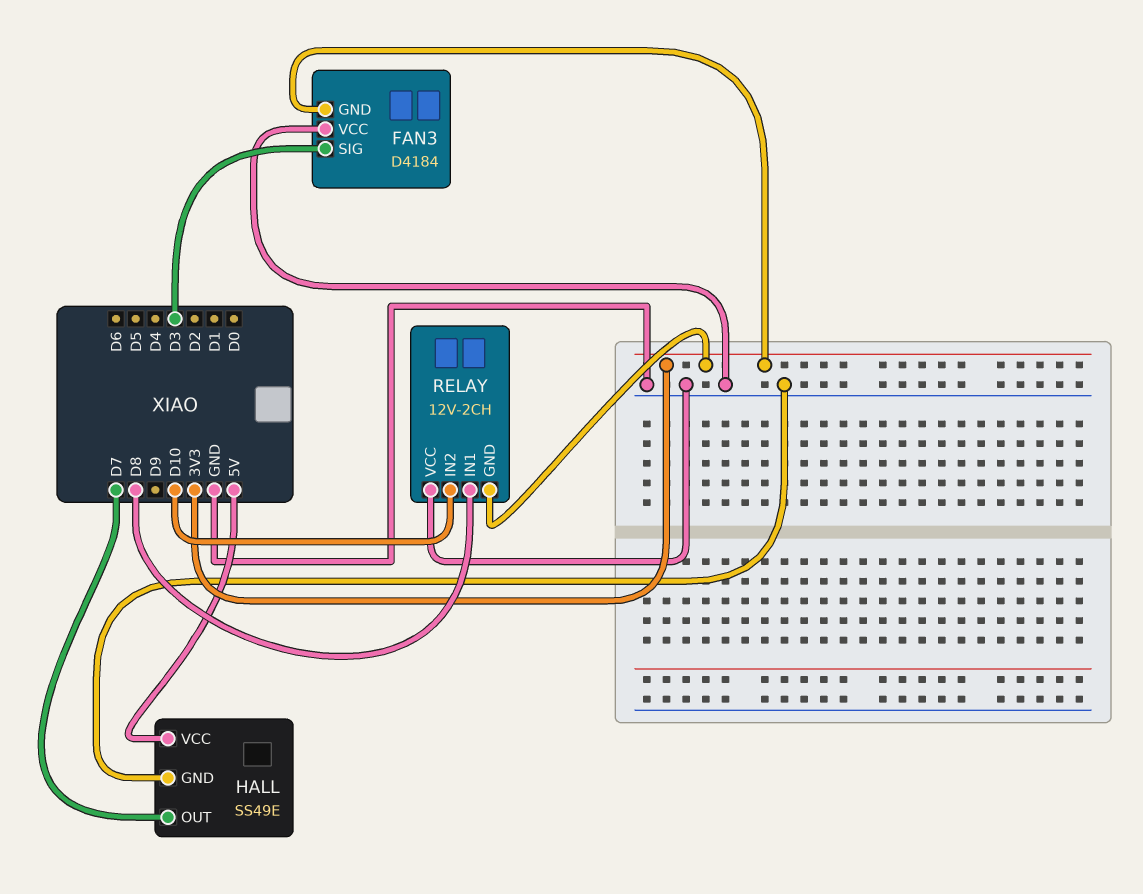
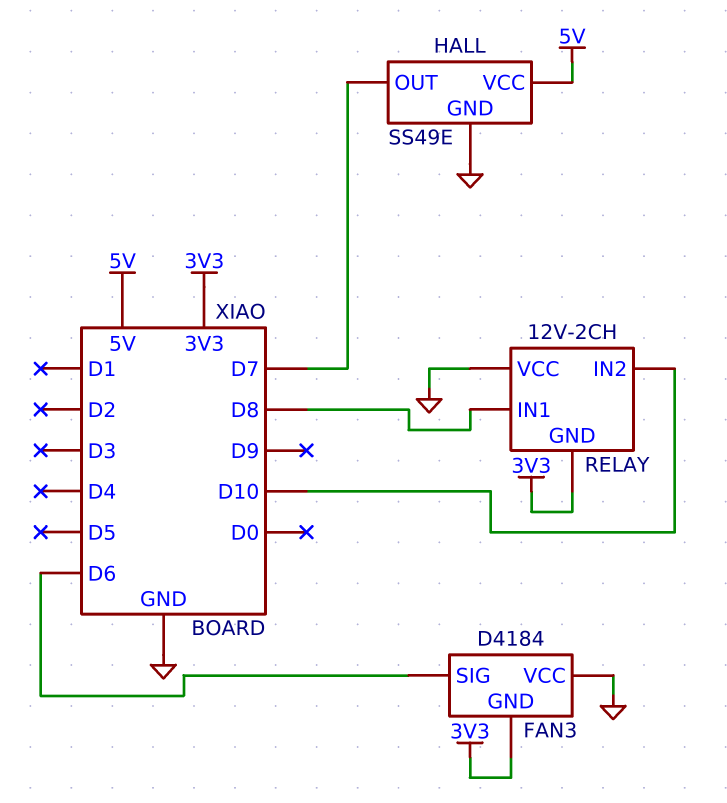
FAN3 pin SIG: D3 -> D6

